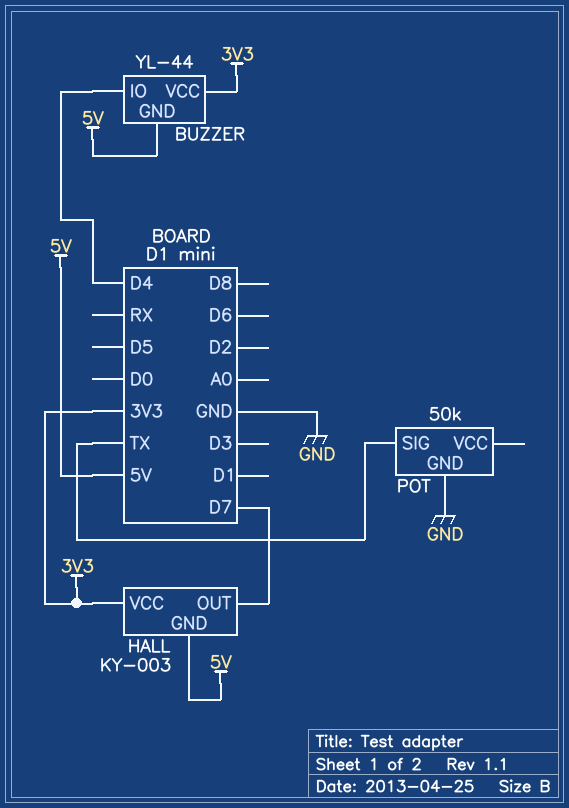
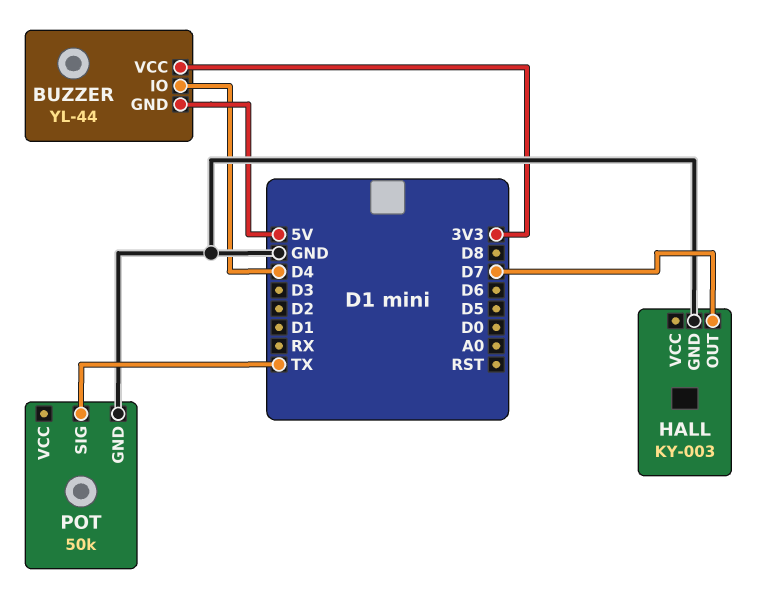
HALL pin GND: 5V -> GND
HALL pin VCC: 3V3 -> none

